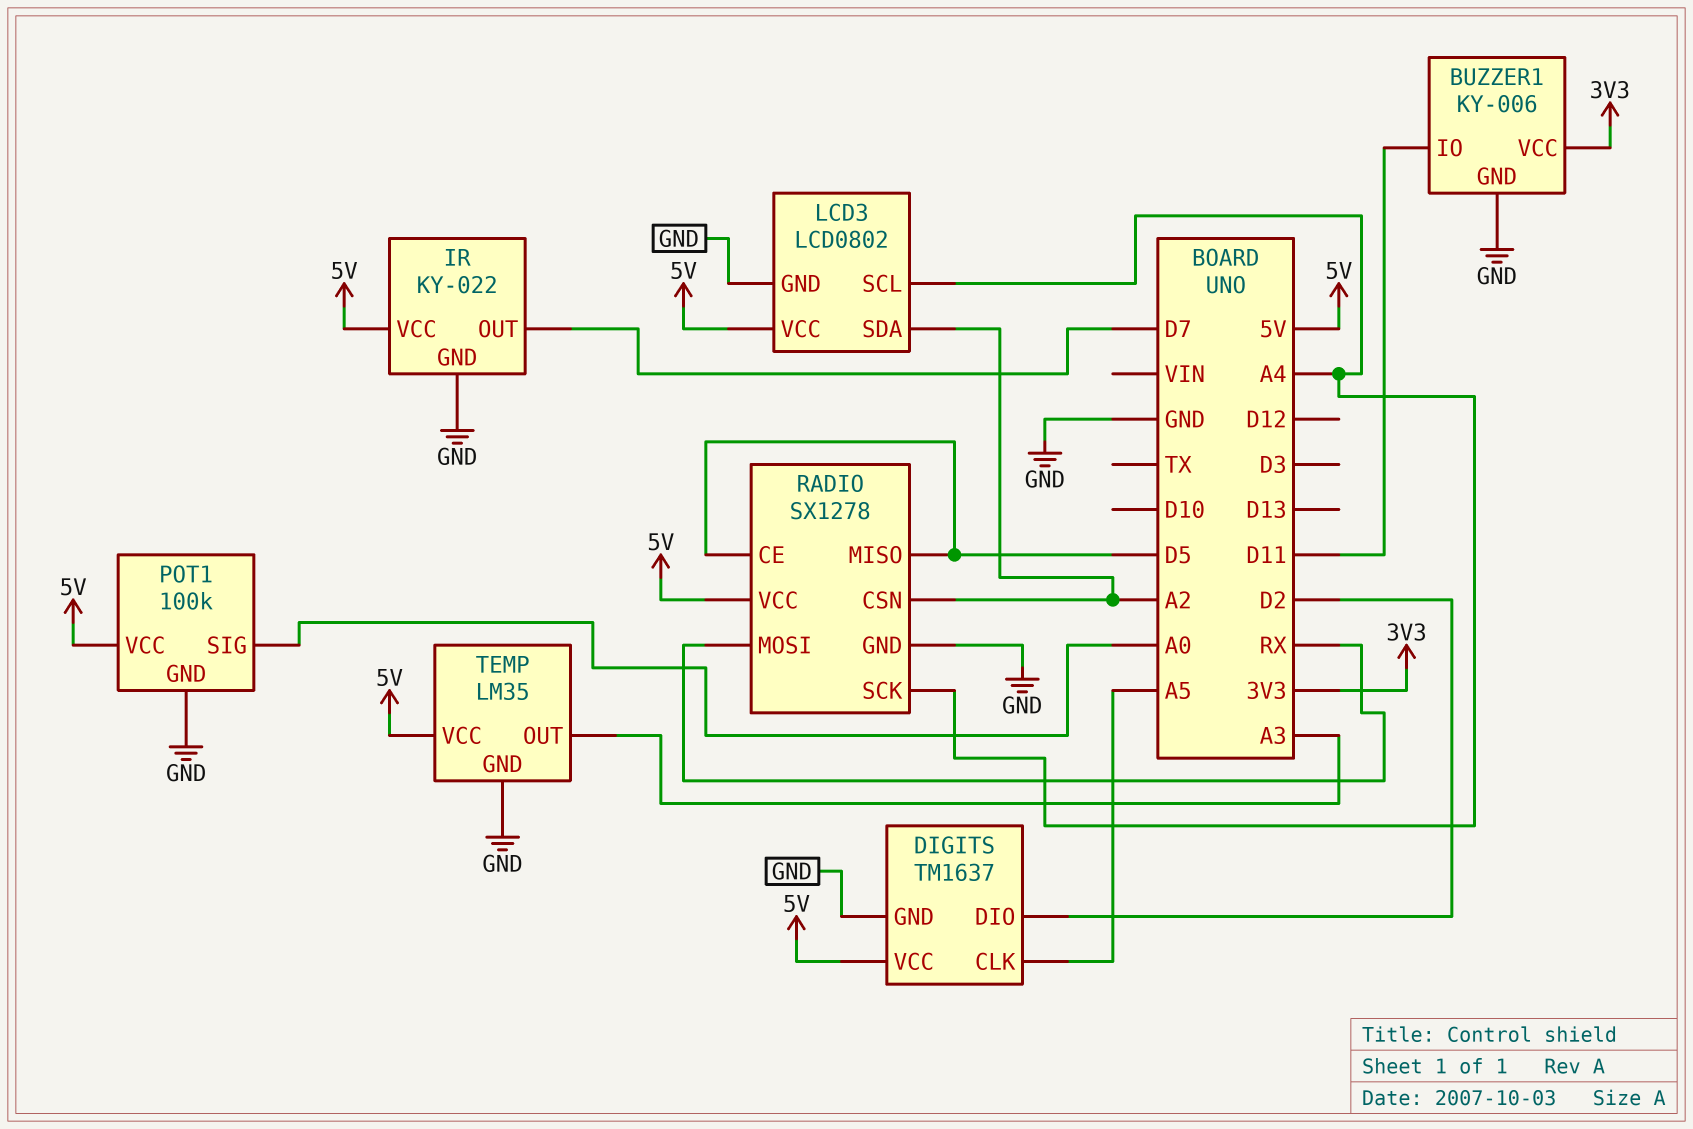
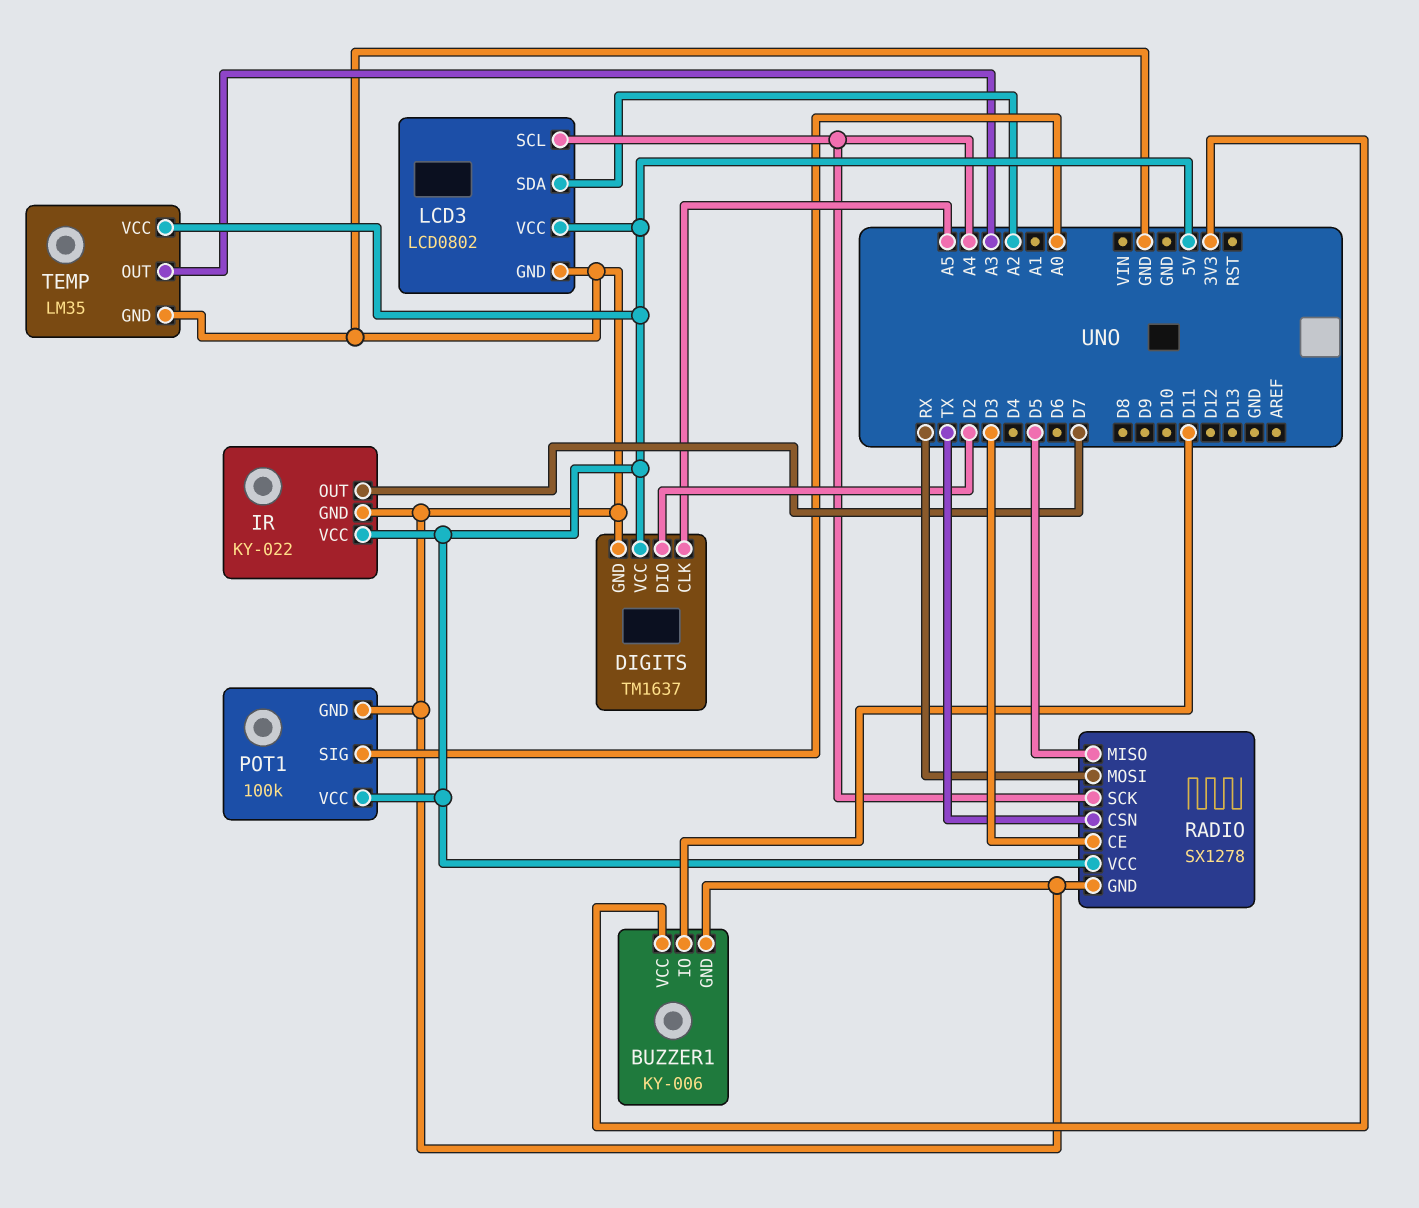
RADIO pin CE: D5 -> D3
RADIO pin CSN: A2 -> TX

